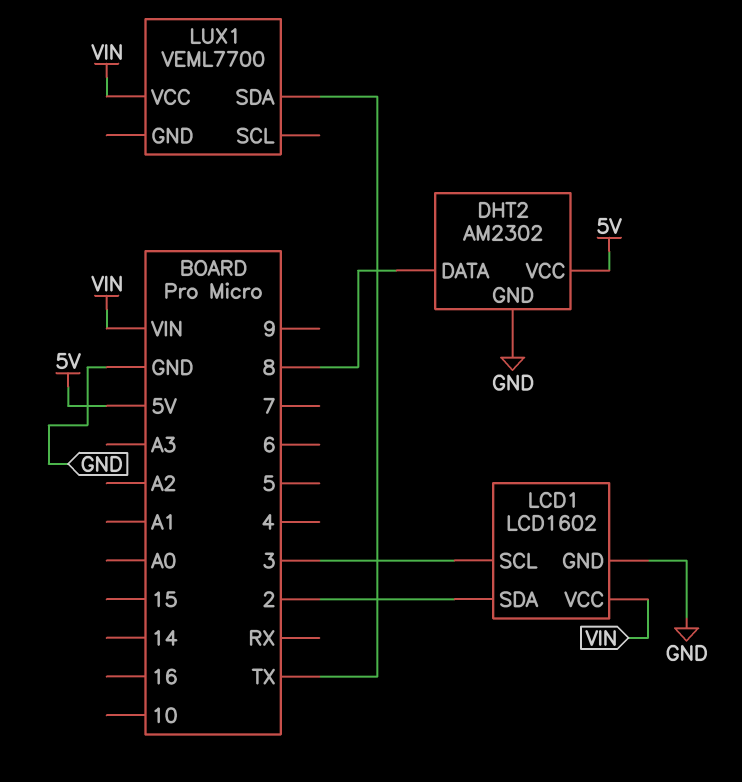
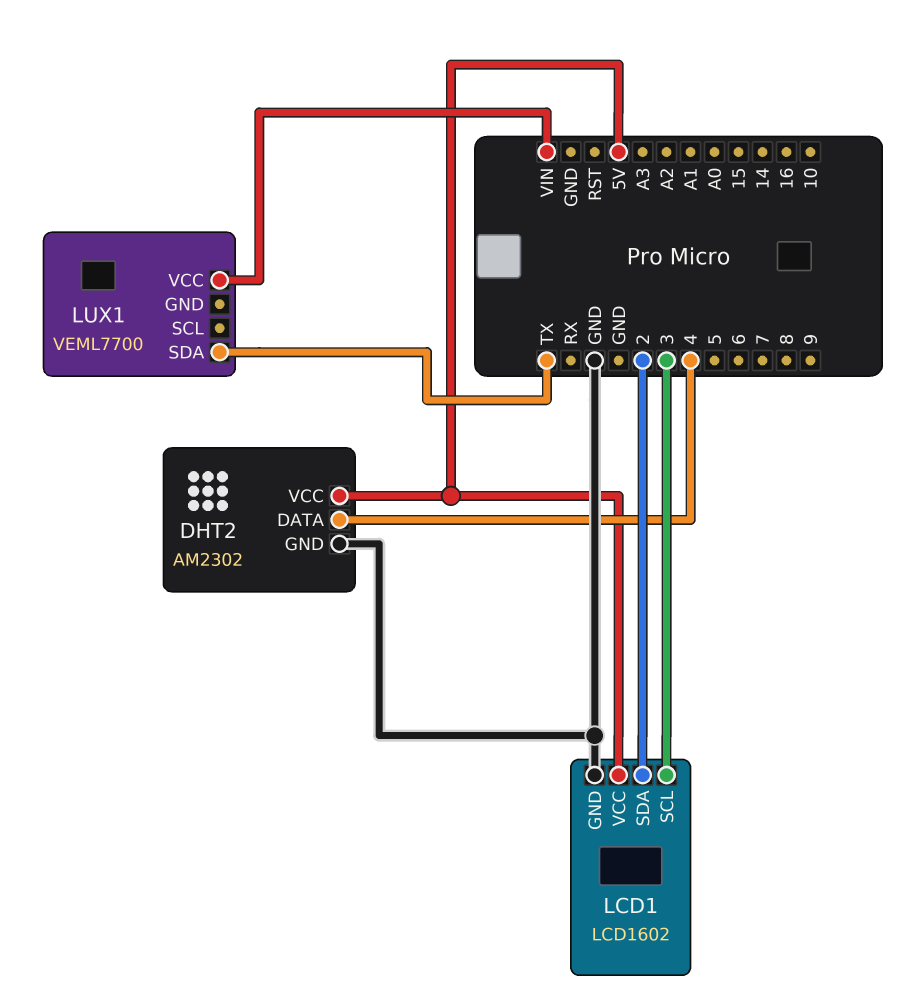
DHT2 pin DATA: 8 -> 4
LCD1 pin VCC: VIN -> 5V

